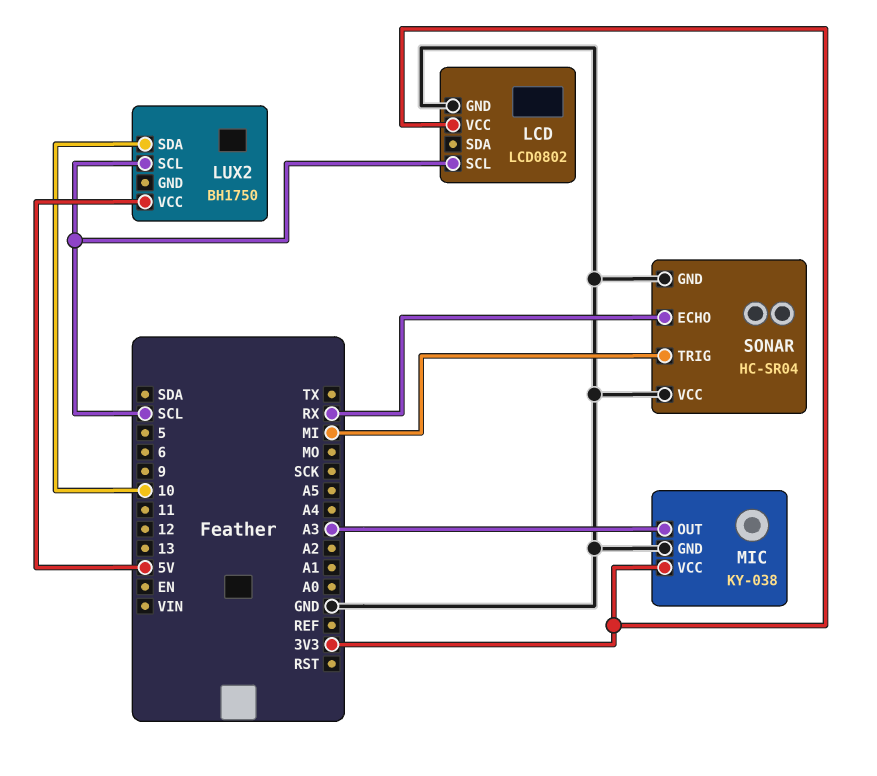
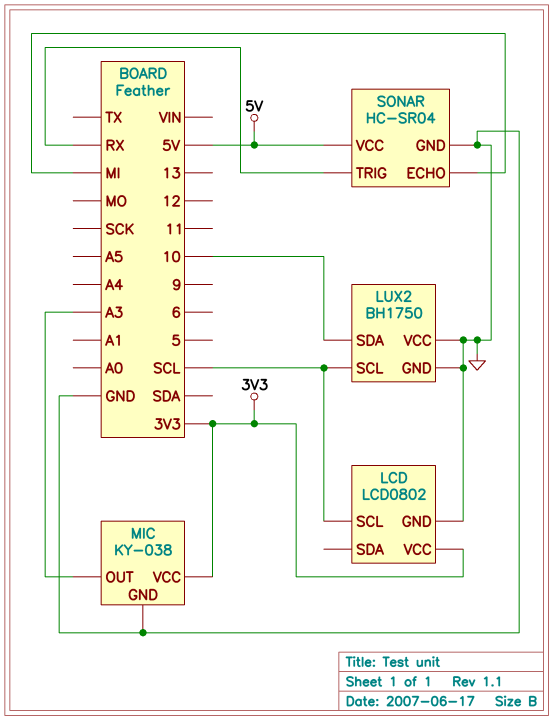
LUX2 pin GND: none -> GND
LUX2 pin VCC: 5V -> GND
SONAR pin ECHO: RX -> MI
SONAR pin TRIG: MI -> RX
SONAR pin VCC: GND -> 5V

